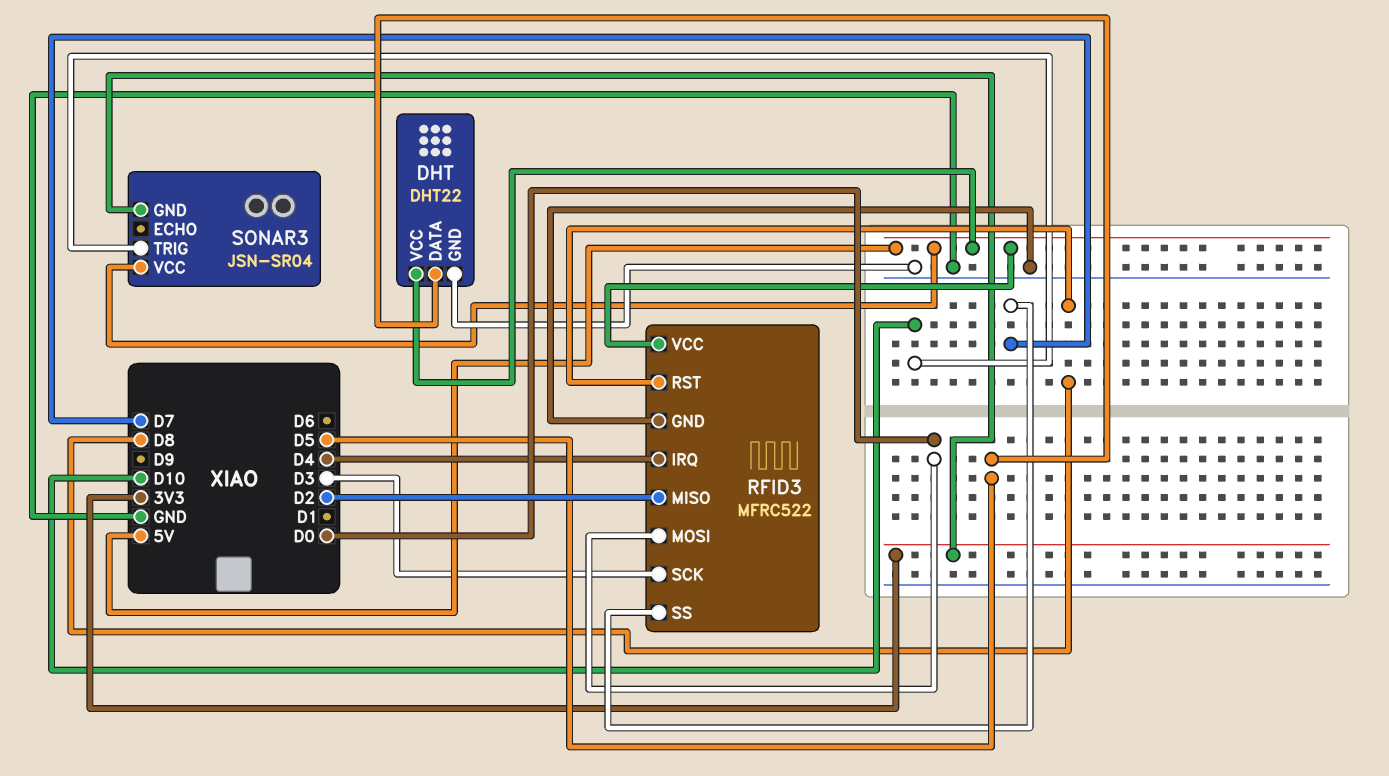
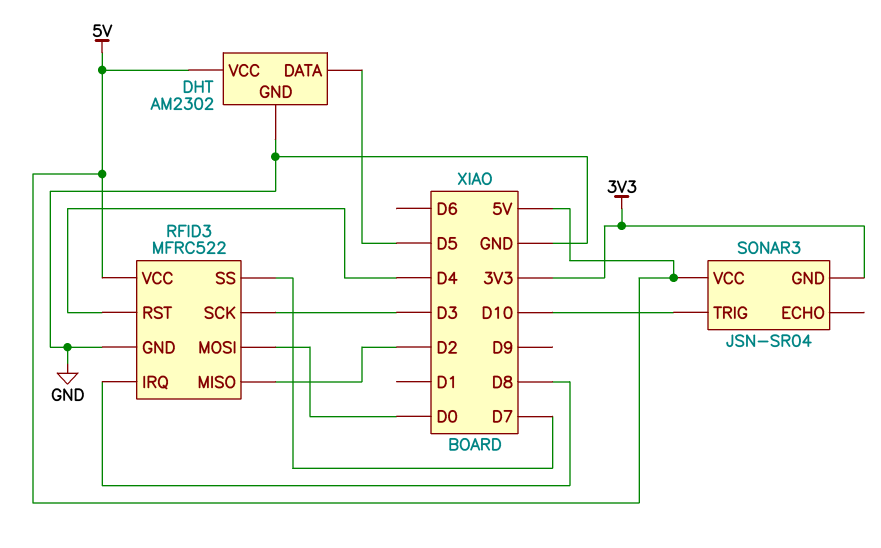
DHT: DHT22 -> AM2302
RFID3 pin IRQ: D4 -> D8
RFID3 pin RST: D8 -> D4

